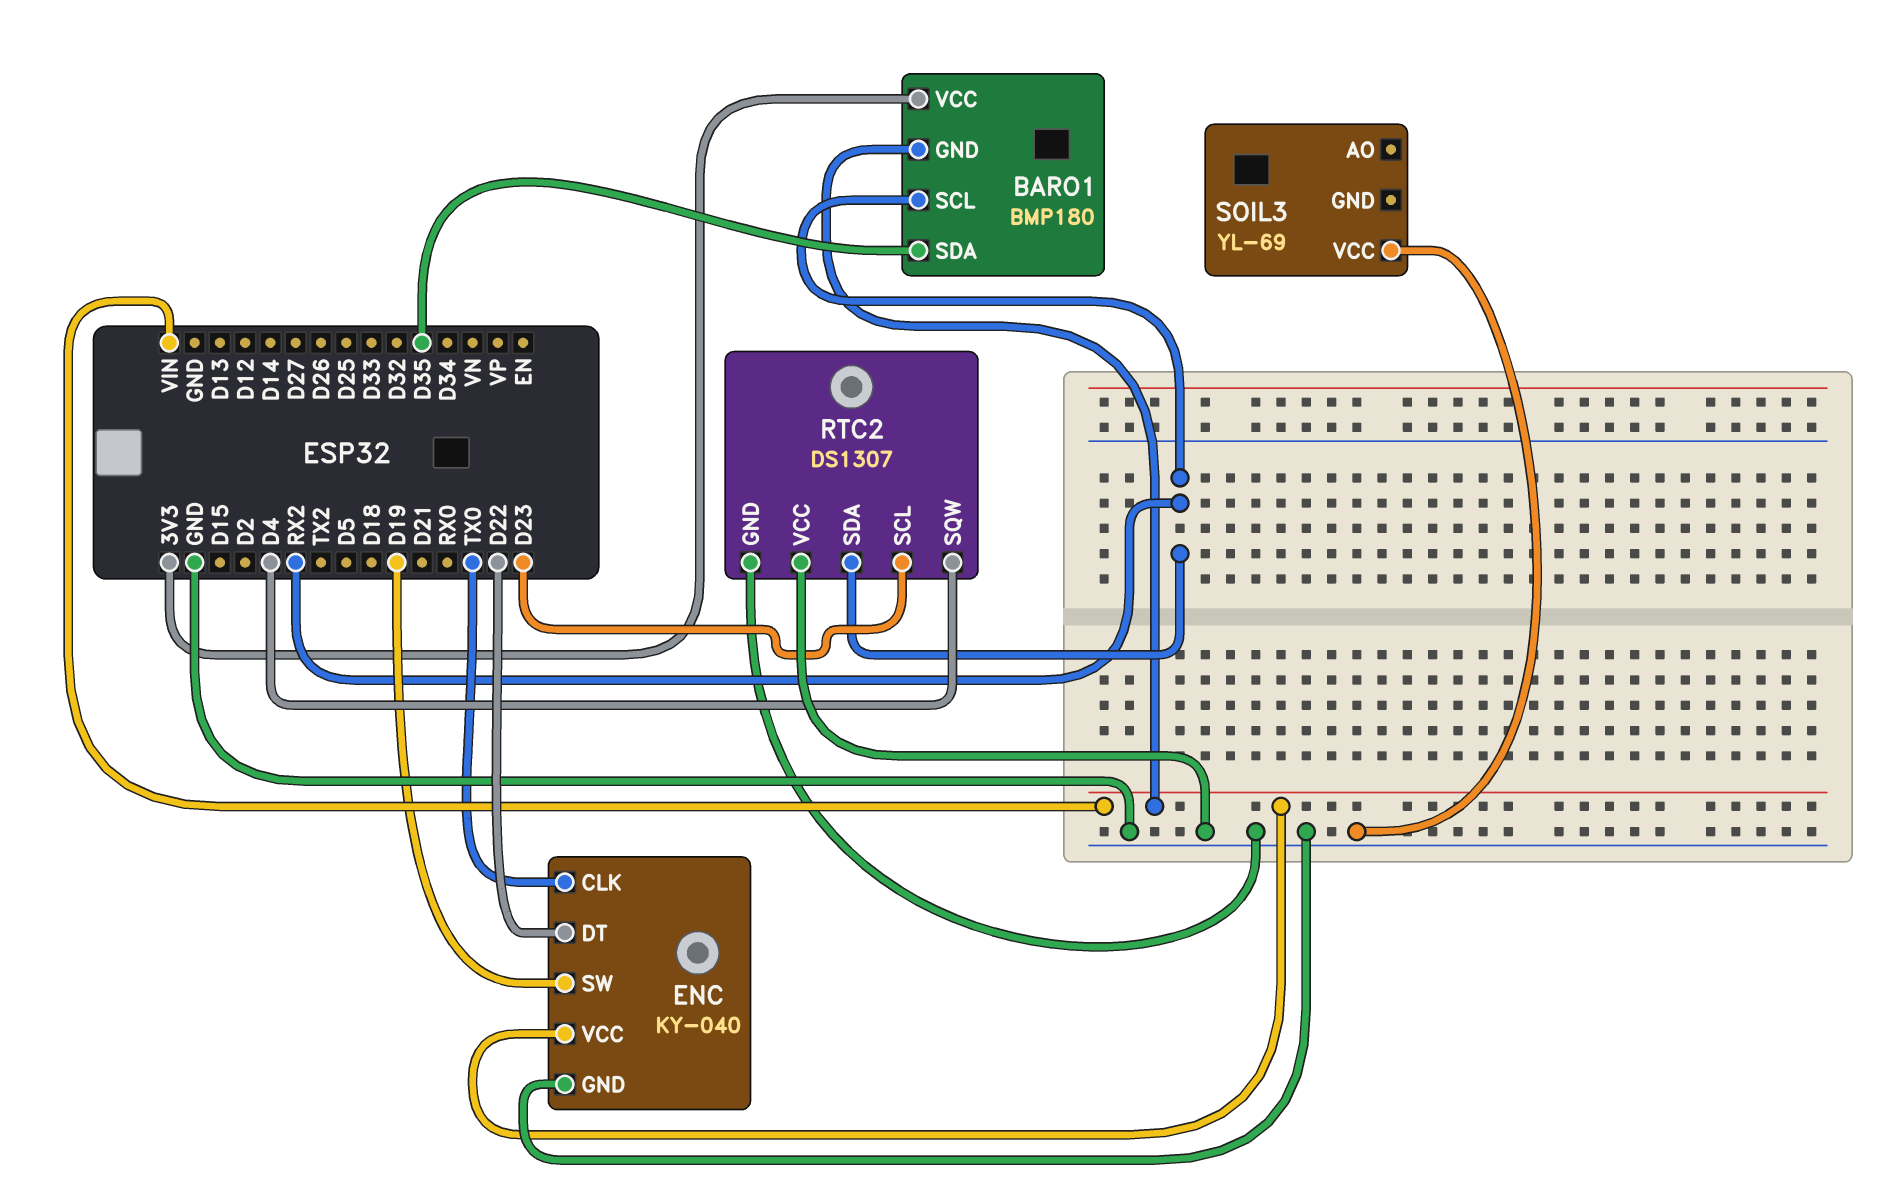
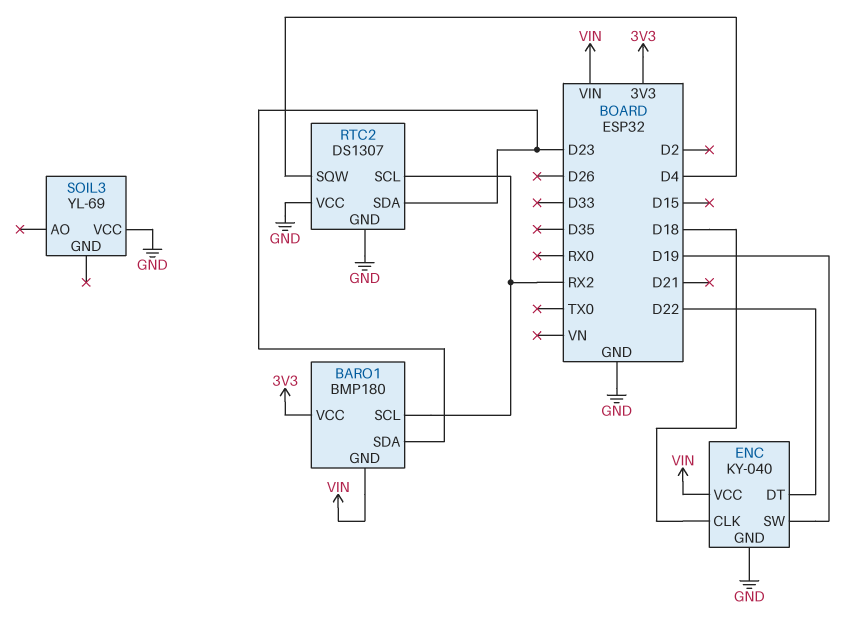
BARO1 pin SDA: D35 -> D23
ENC pin CLK: TX0 -> D18
RTC2 pin SCL: D23 -> RX2
RTC2 pin SDA: RX2 -> D23

